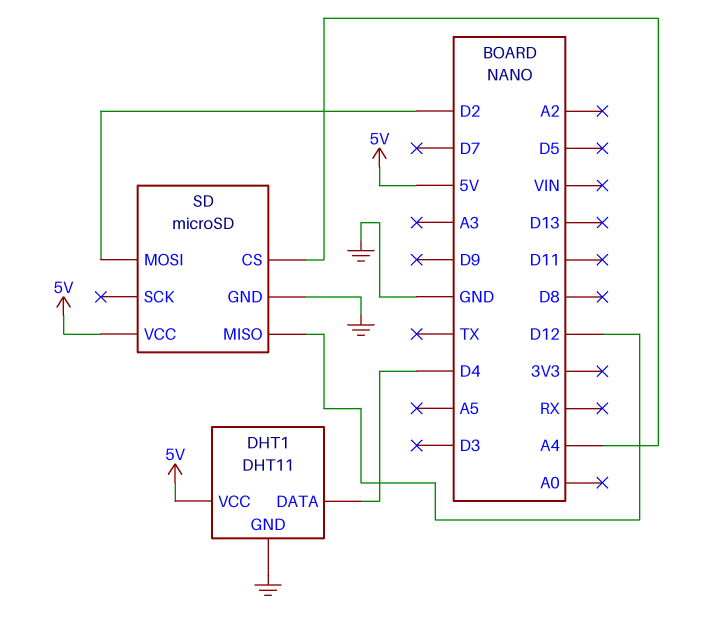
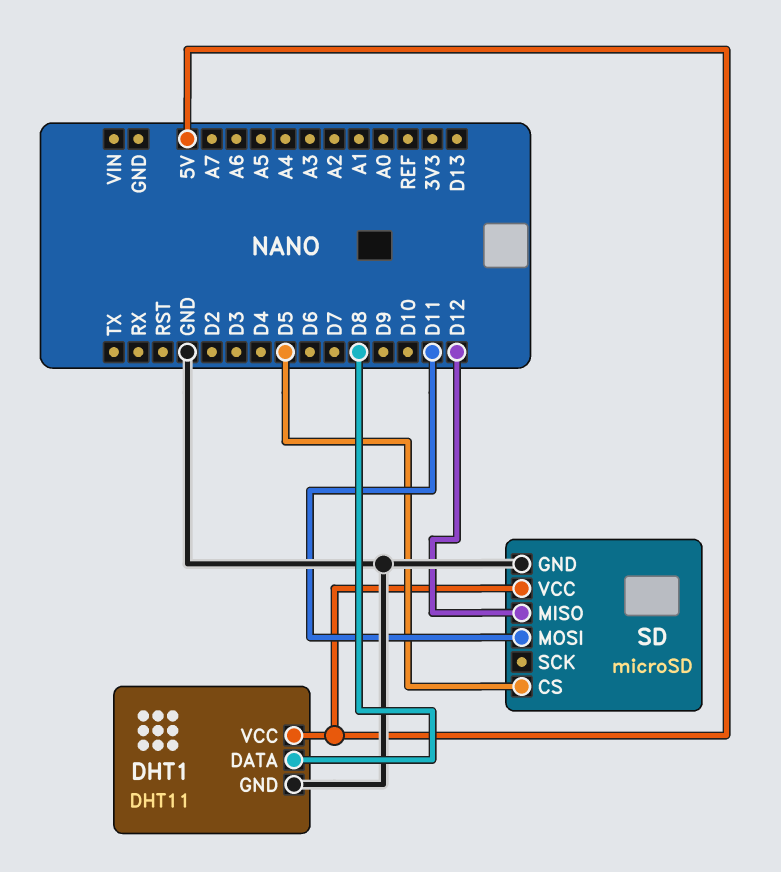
DHT1 pin DATA: D4 -> D8
SD pin CS: A4 -> D5
SD pin MOSI: D2 -> D11

